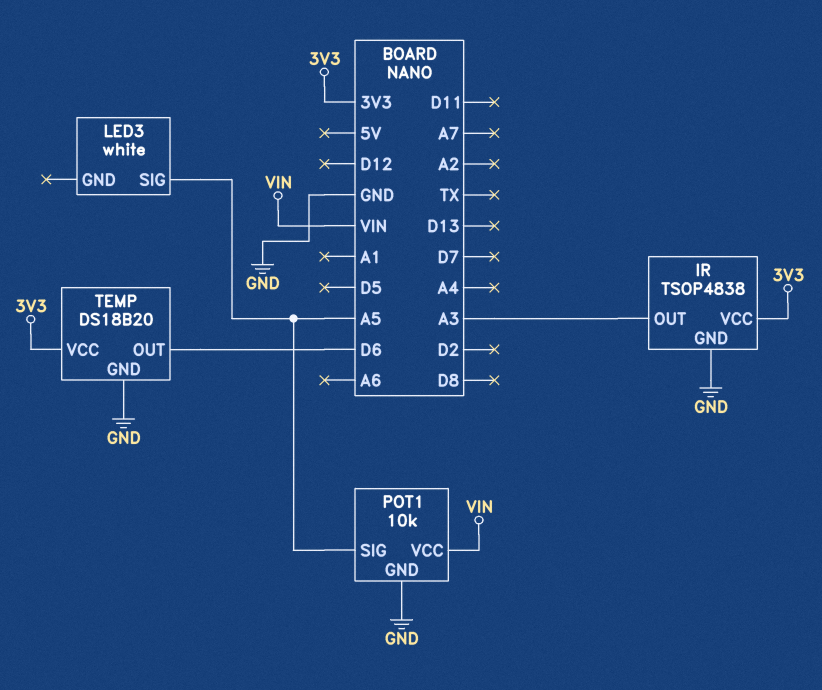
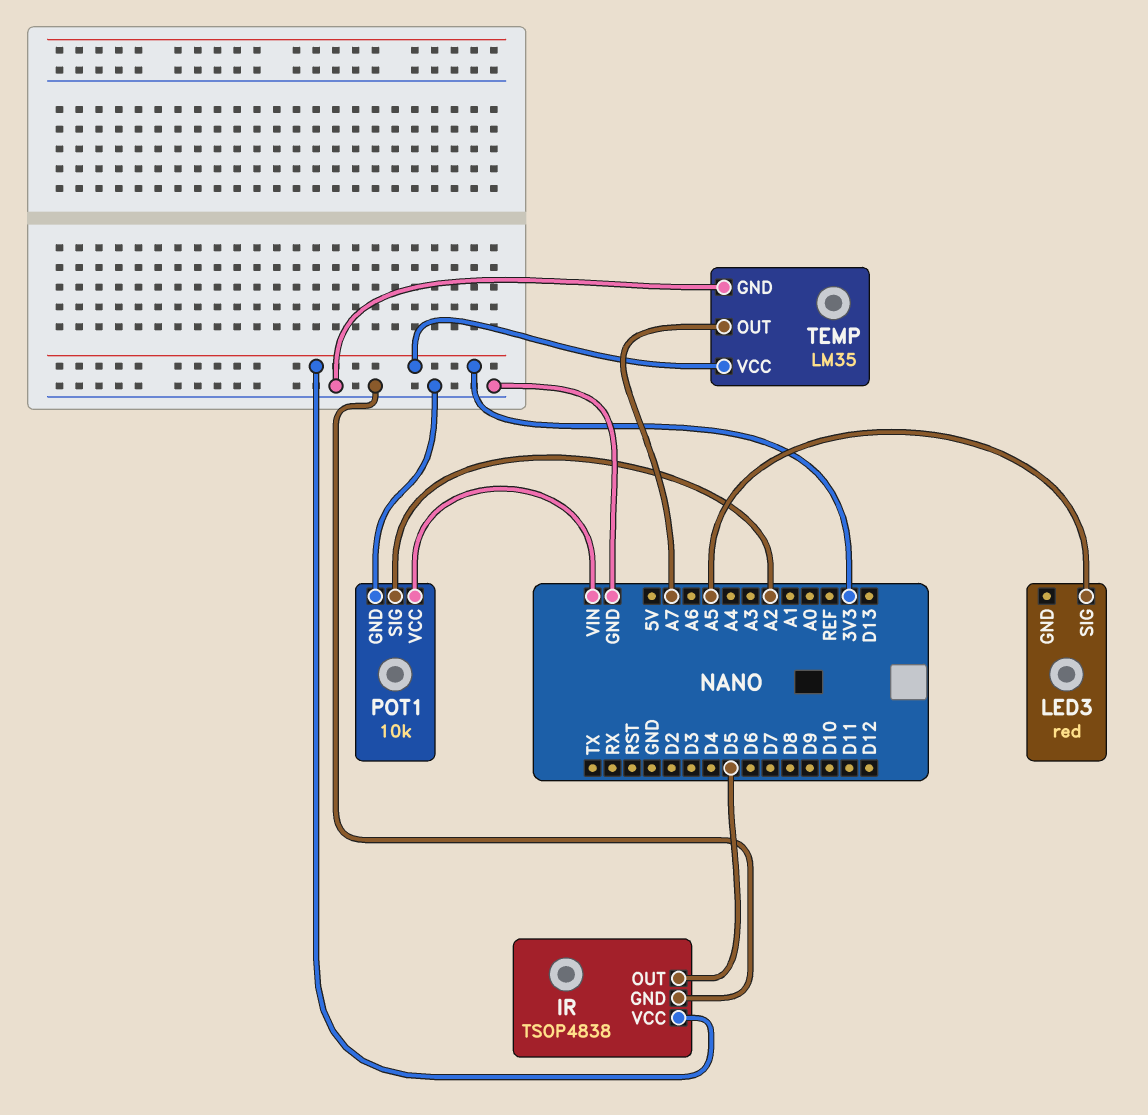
IR pin OUT: A3 -> D5
LED3: white -> red
POT1 pin SIG: A5 -> A2
TEMP: DS18B20 -> LM35
TEMP pin OUT: D6 -> A7

